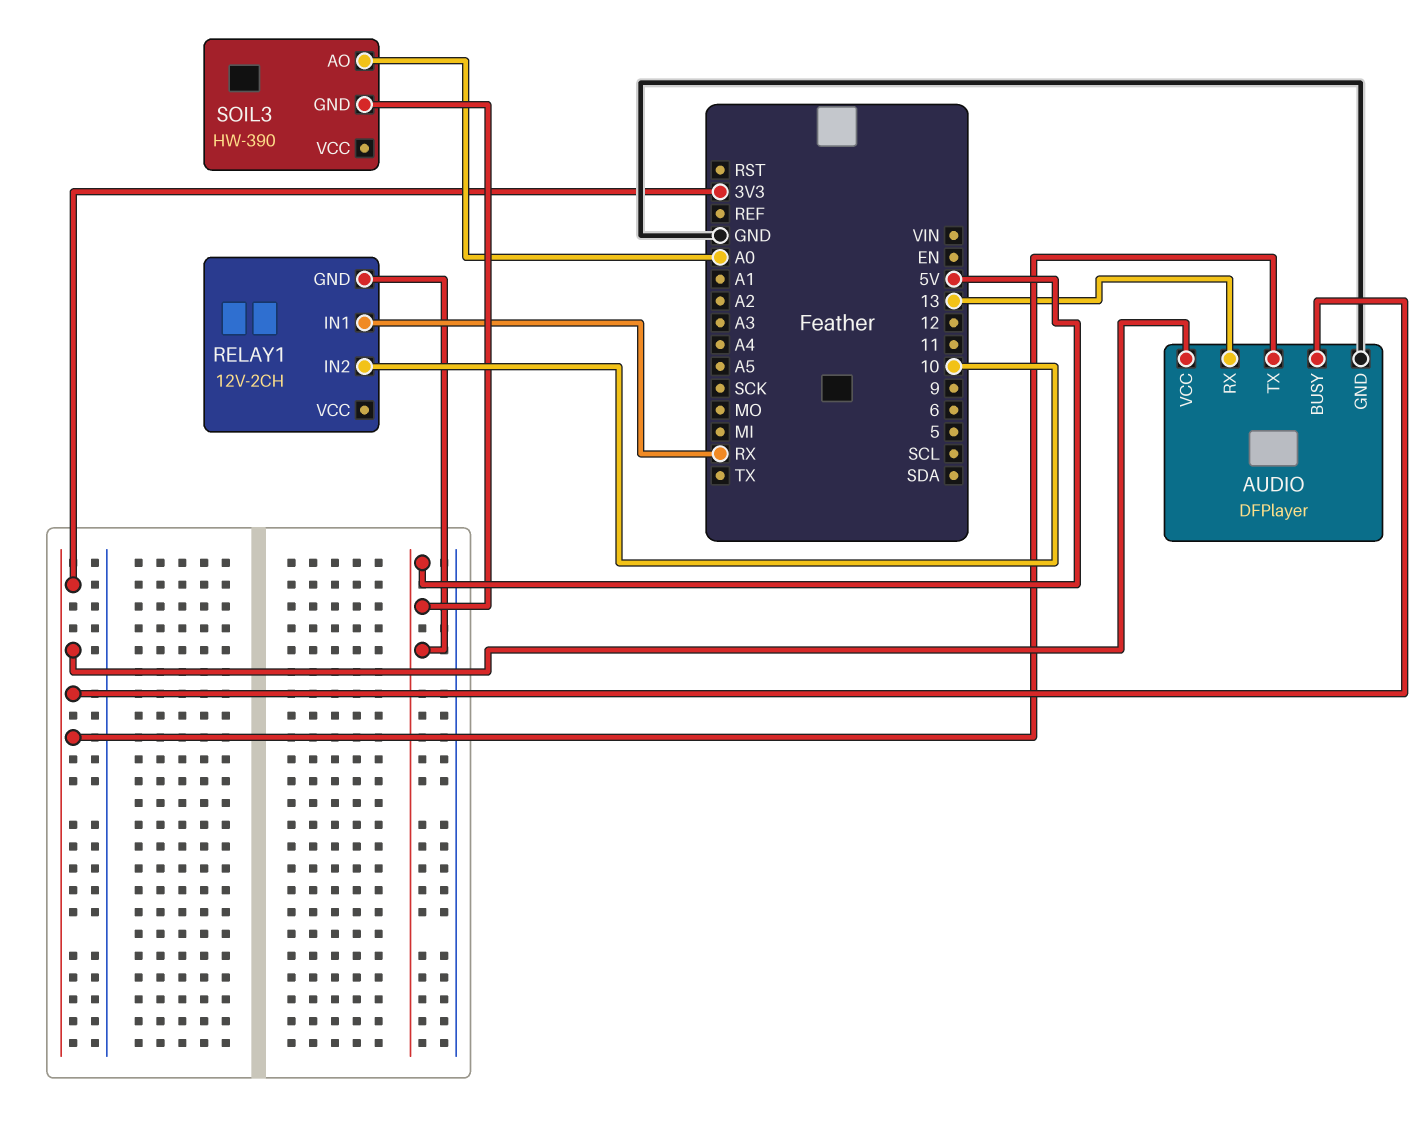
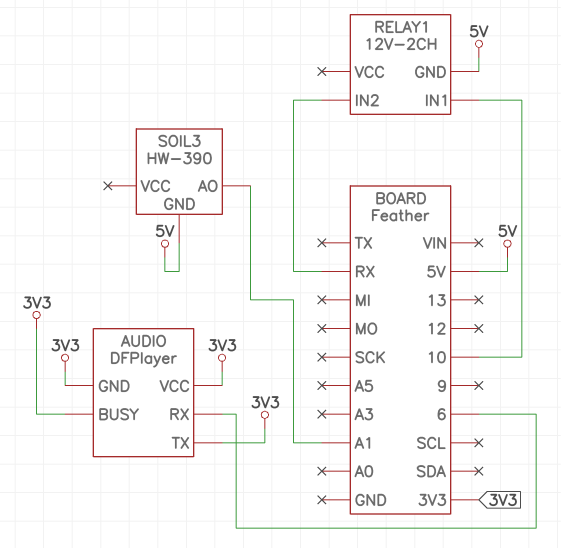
AUDIO pin GND: GND -> 3V3
AUDIO pin RX: 13 -> 6
RELAY1 pin IN1: RX -> 10
RELAY1 pin IN2: 10 -> RX
SOIL3 pin AO: A0 -> A1

